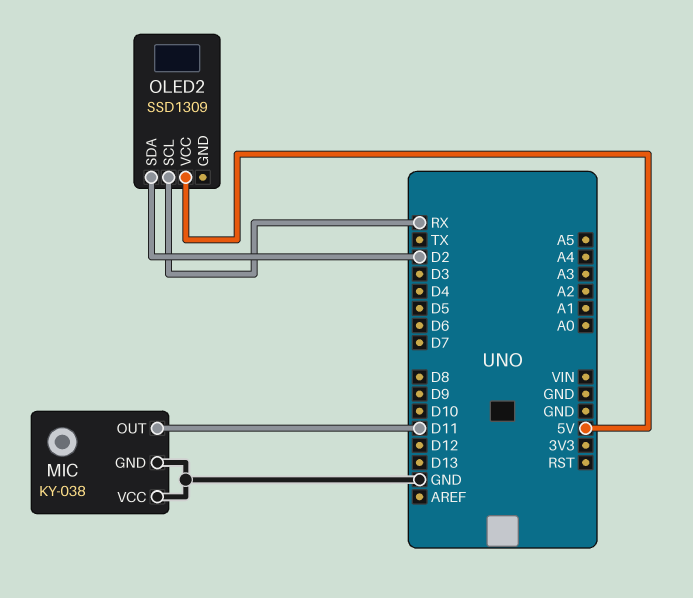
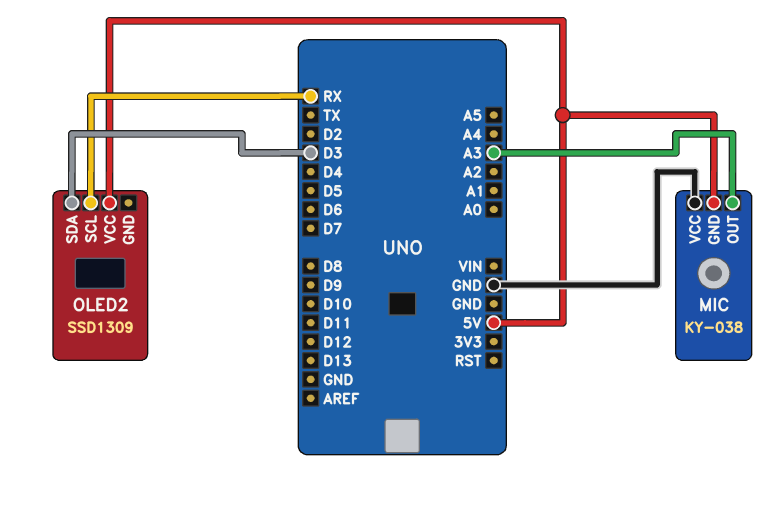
MIC pin GND: GND -> 5V
MIC pin OUT: D11 -> A3
OLED2 pin SDA: D2 -> D3

